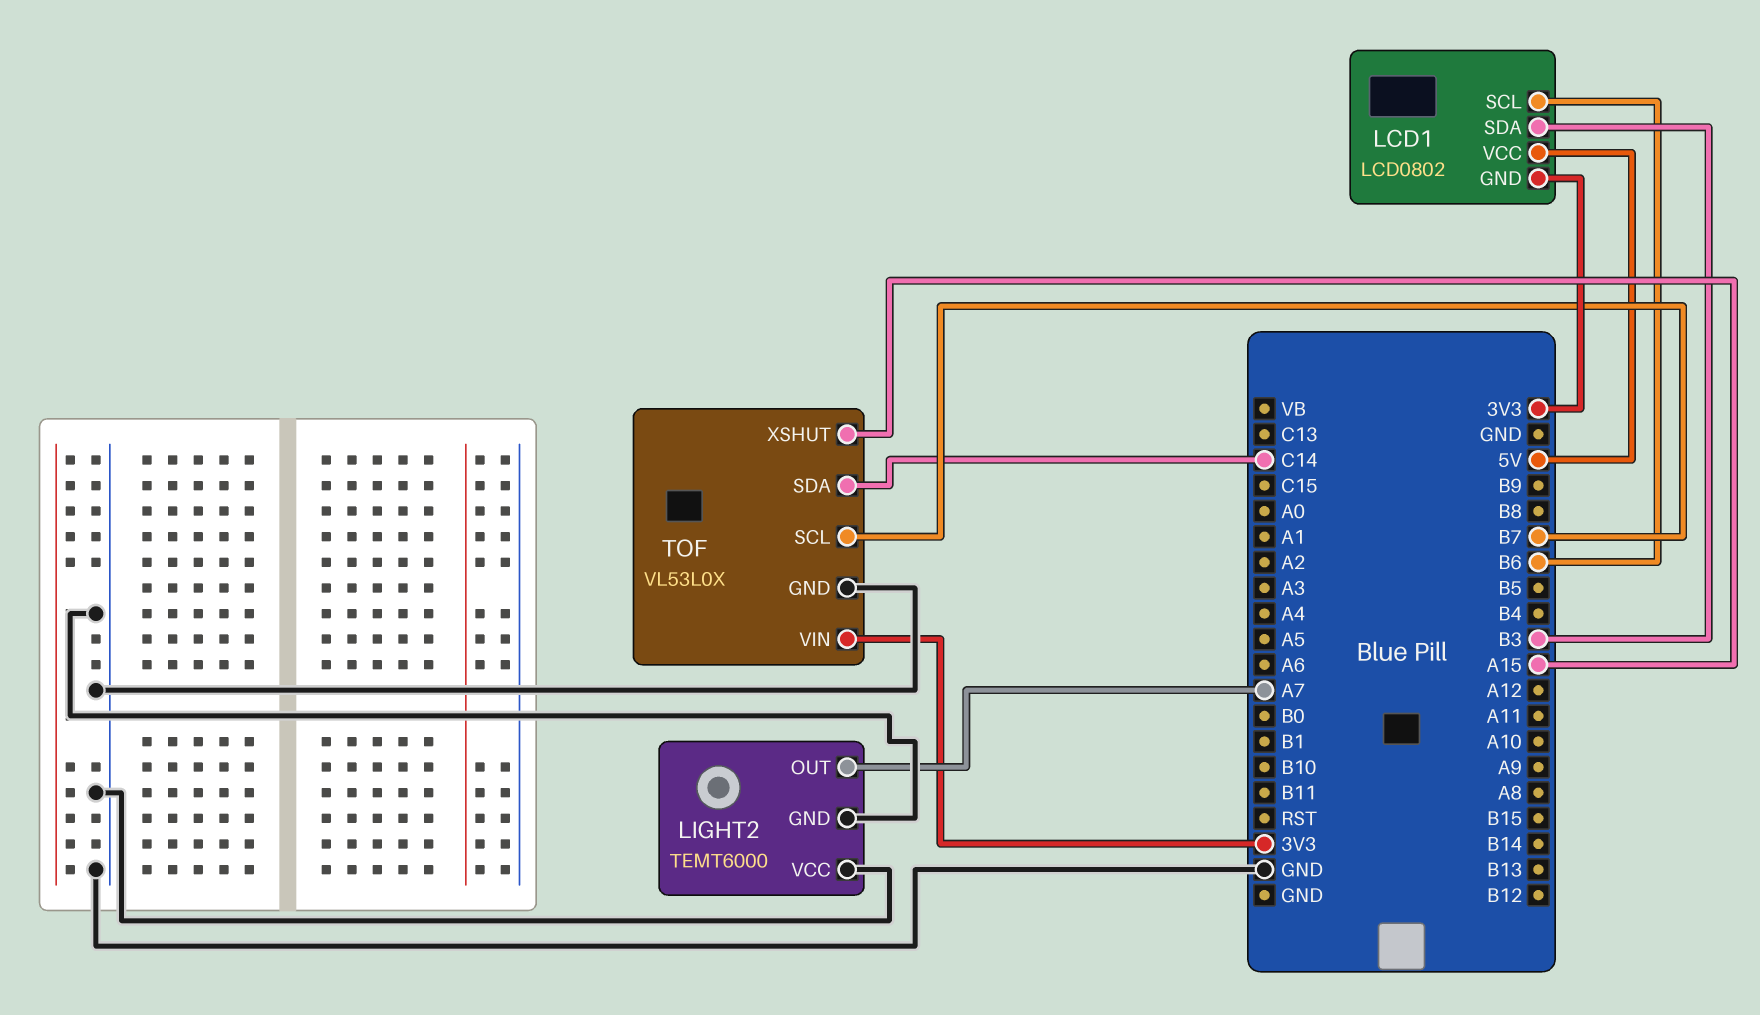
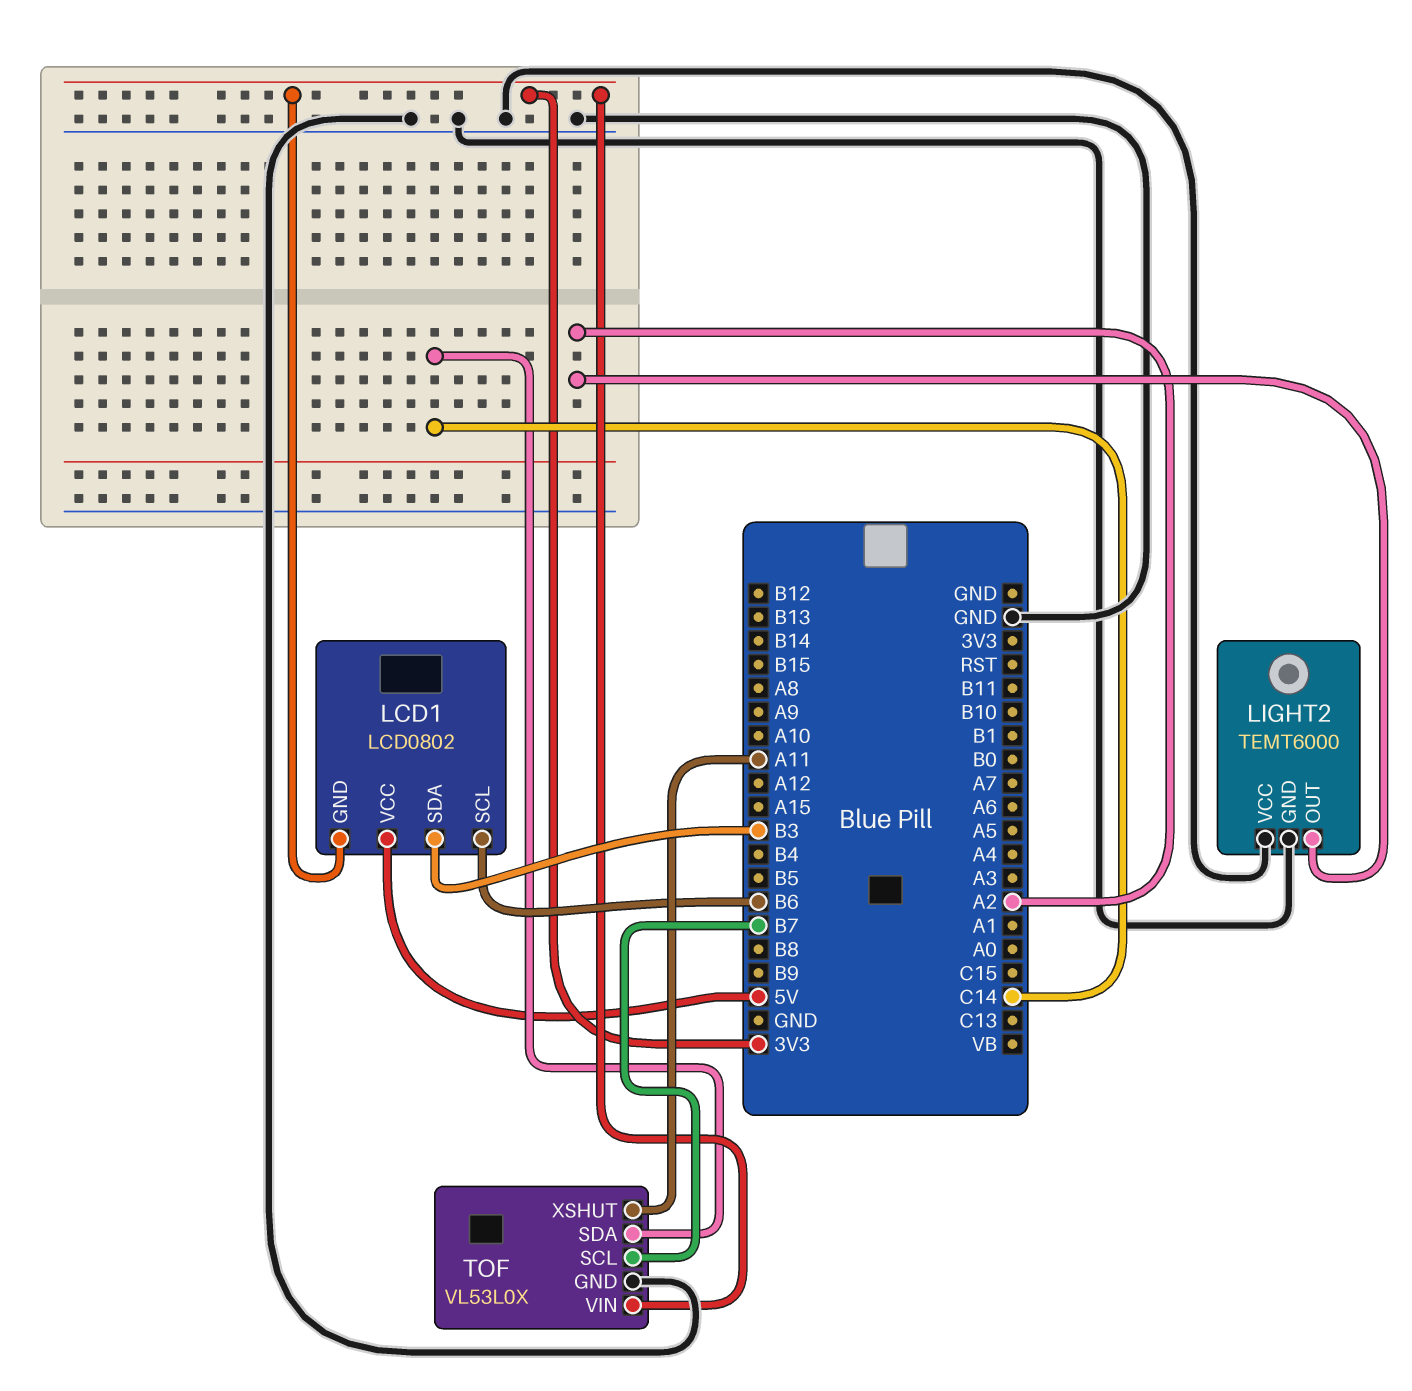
LIGHT2 pin OUT: A7 -> A2
TOF pin XSHUT: A15 -> A11

